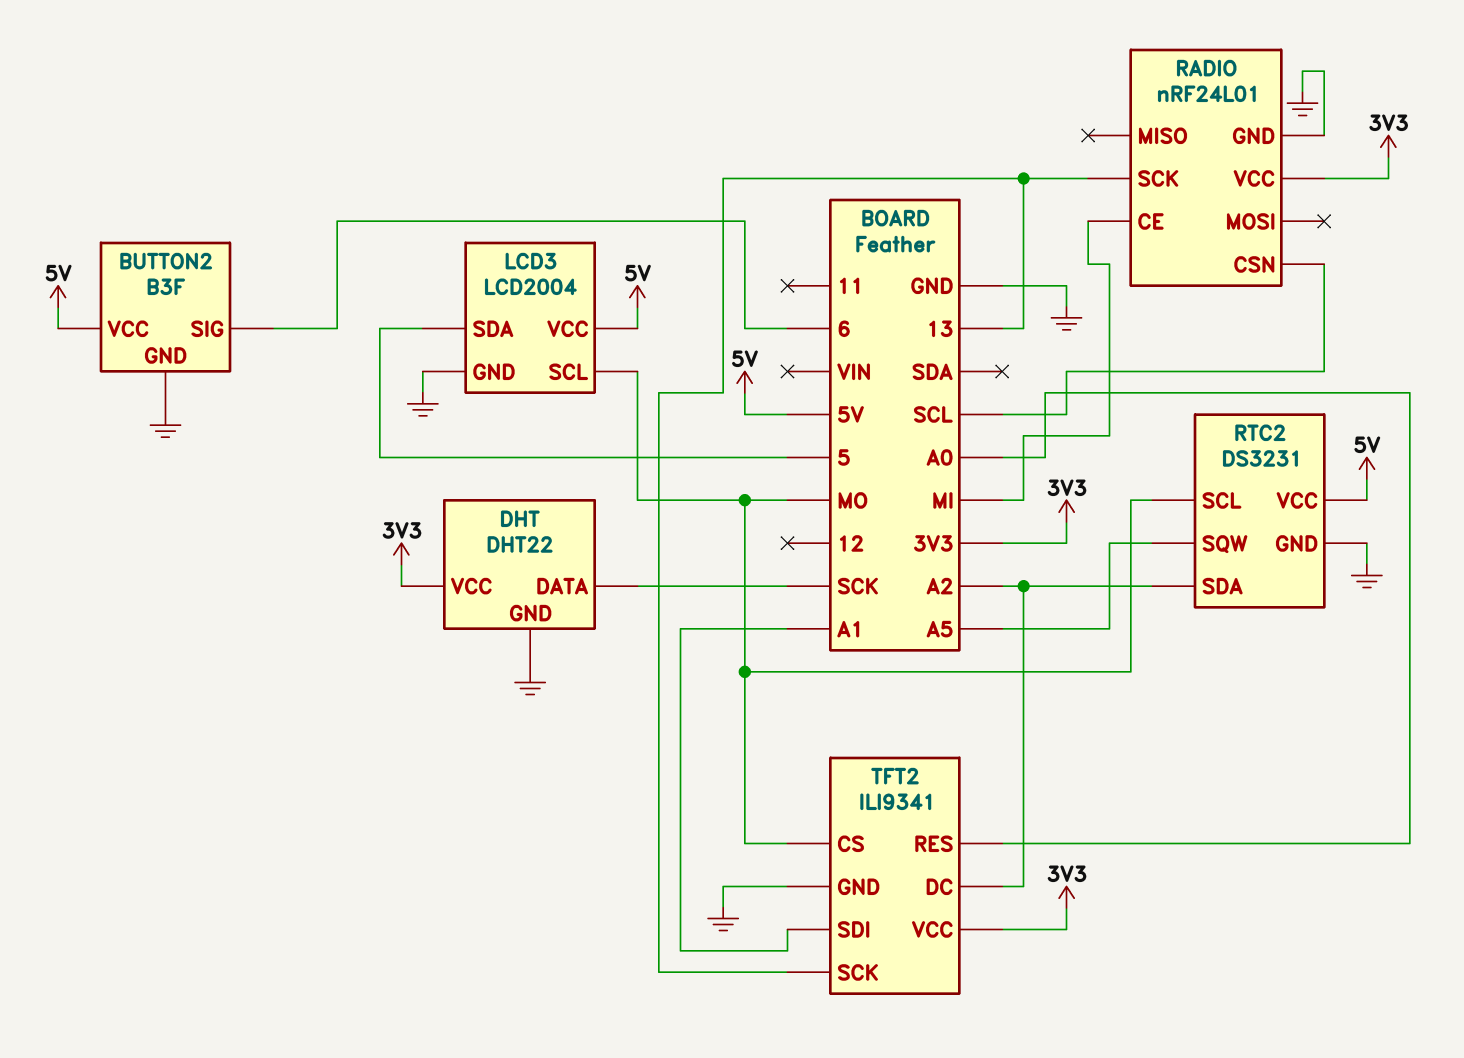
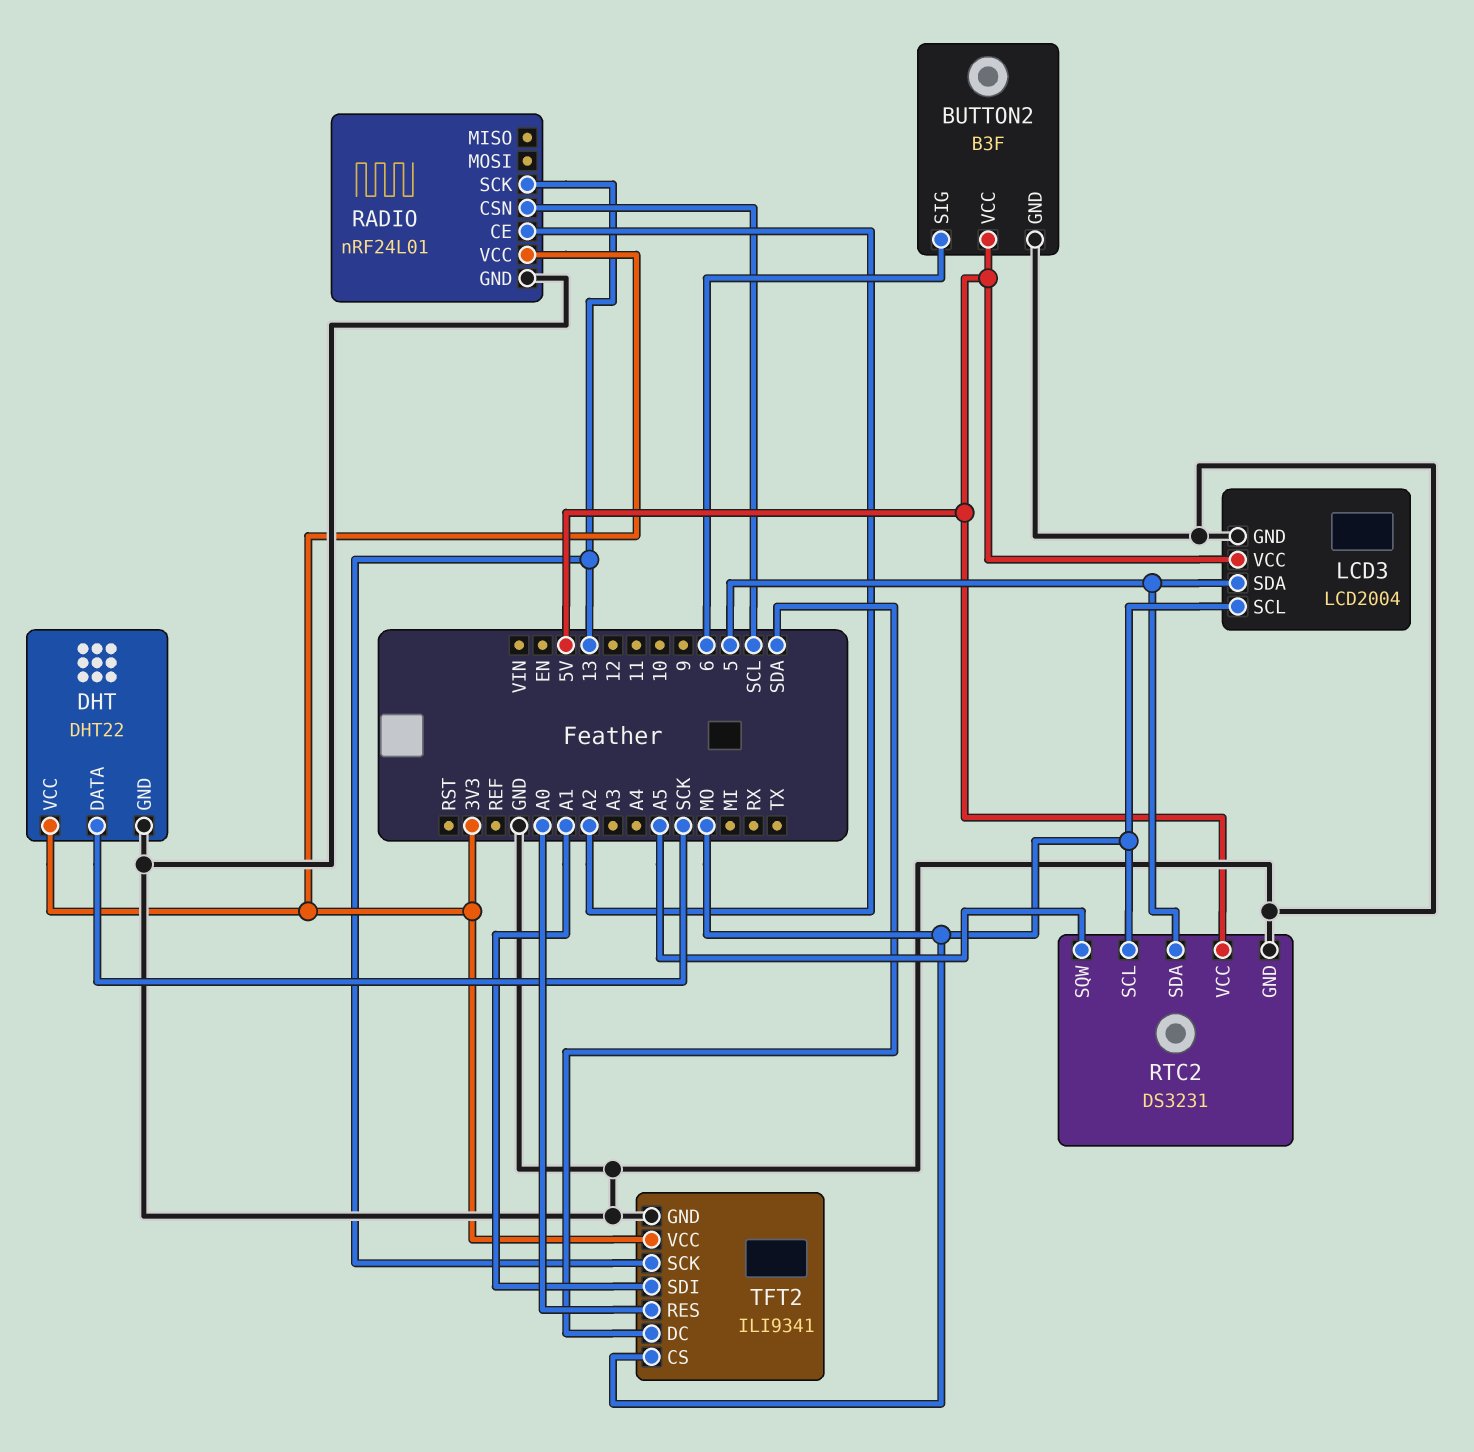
RADIO pin CE: MI -> A2
RTC2 pin SDA: A2 -> 5
TFT2 pin DC: A2 -> SDA

